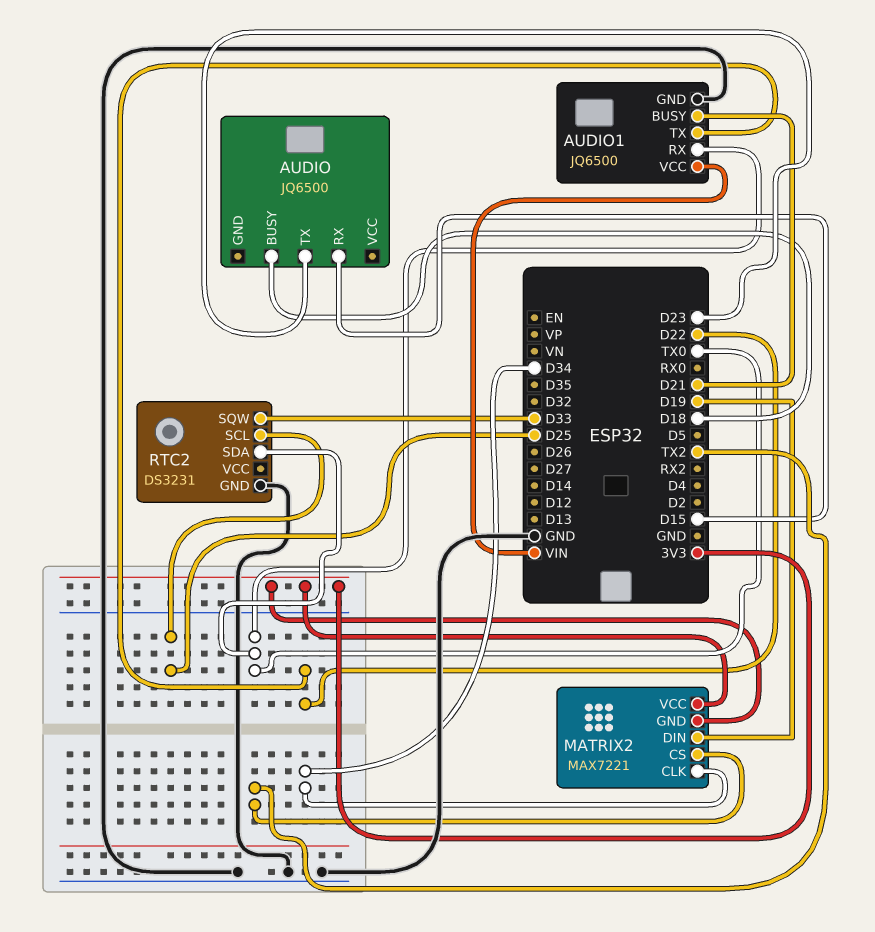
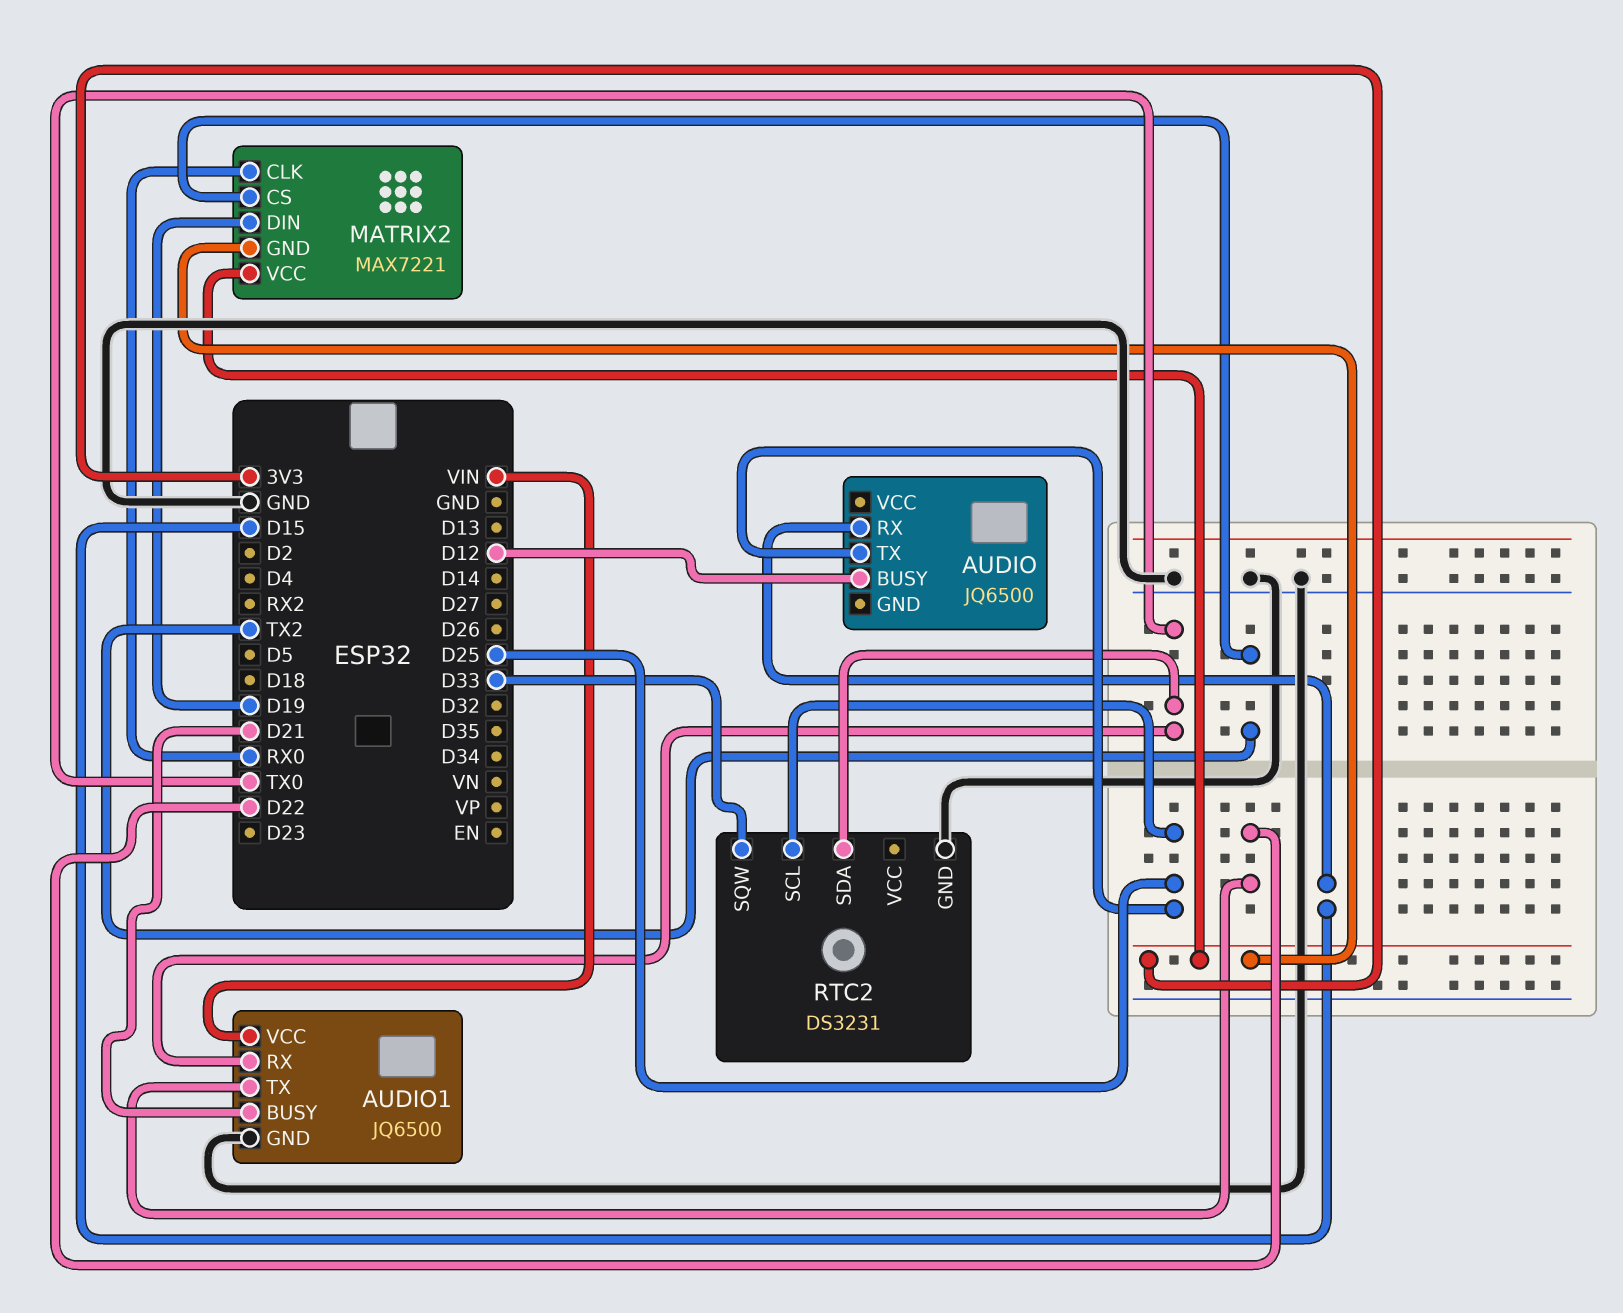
AUDIO pin BUSY: D18 -> D12
AUDIO pin TX: D23 -> D25
MATRIX2 pin CLK: D34 -> RX0

